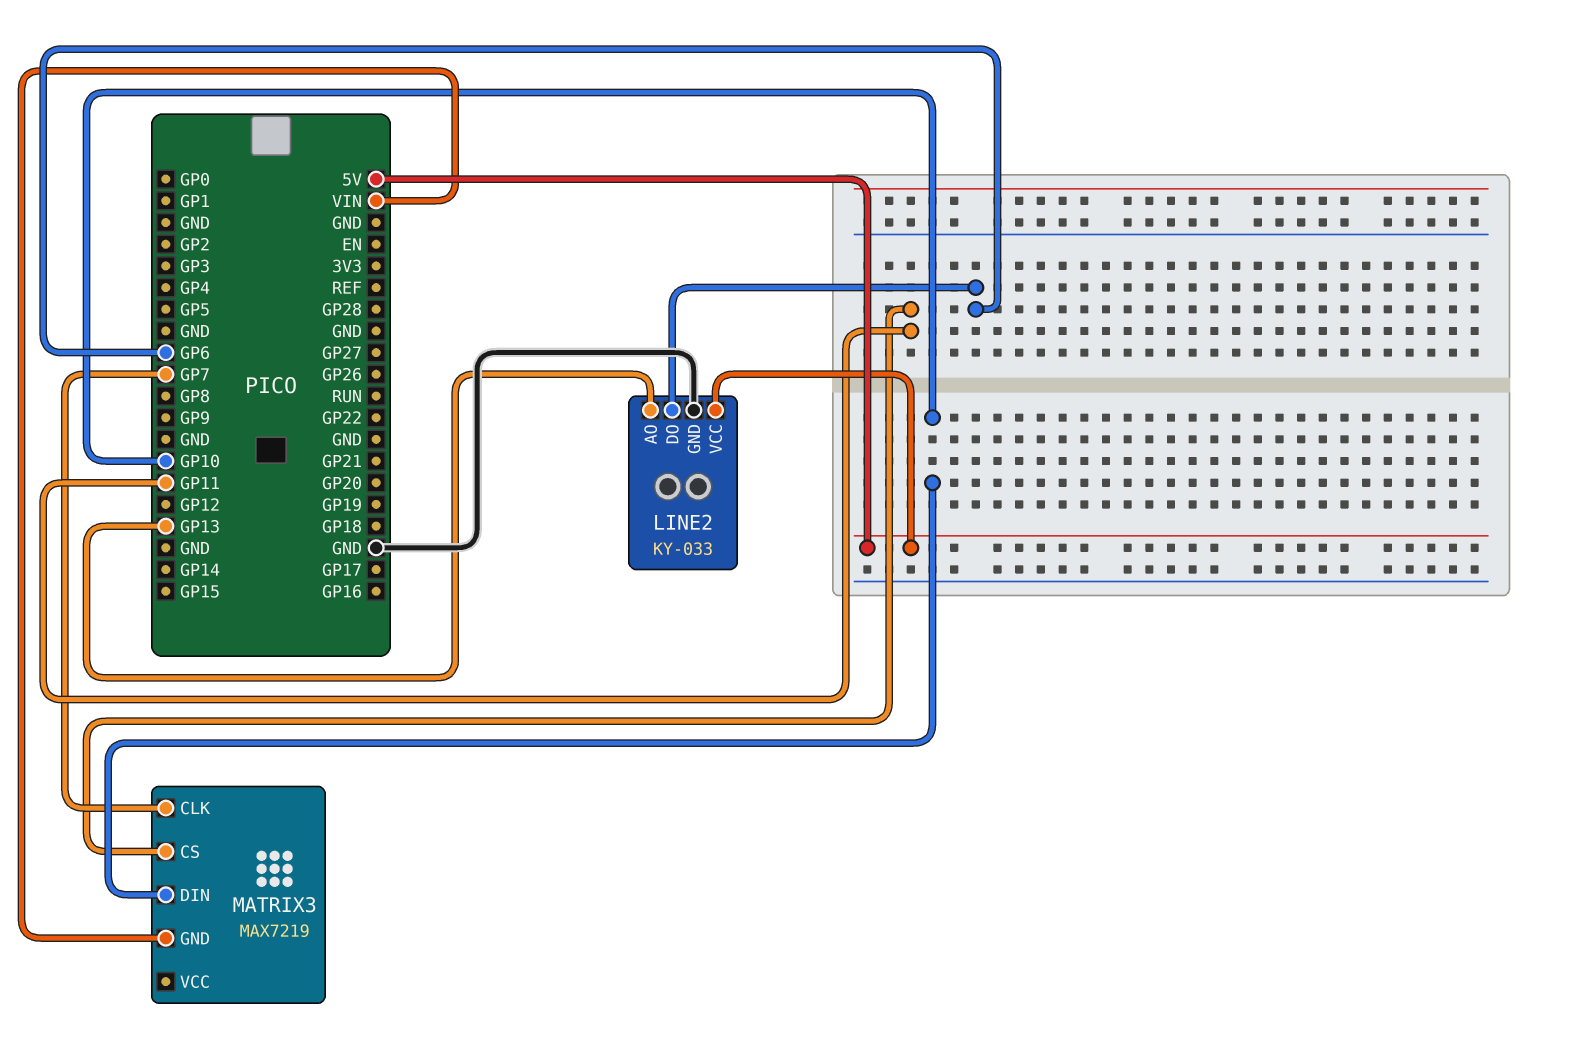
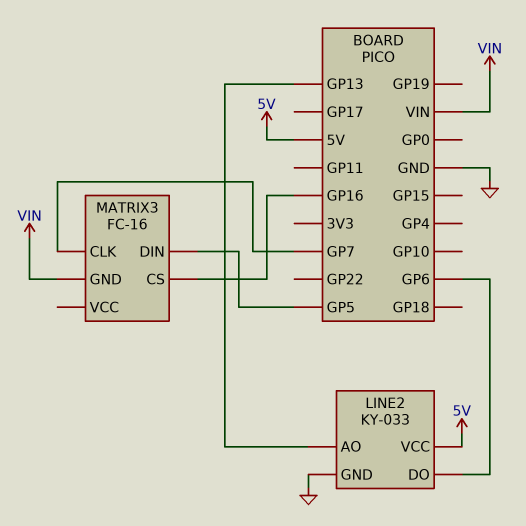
MATRIX3: MAX7219 -> FC-16
MATRIX3 pin CS: GP11 -> GP16
MATRIX3 pin DIN: GP10 -> GP5

